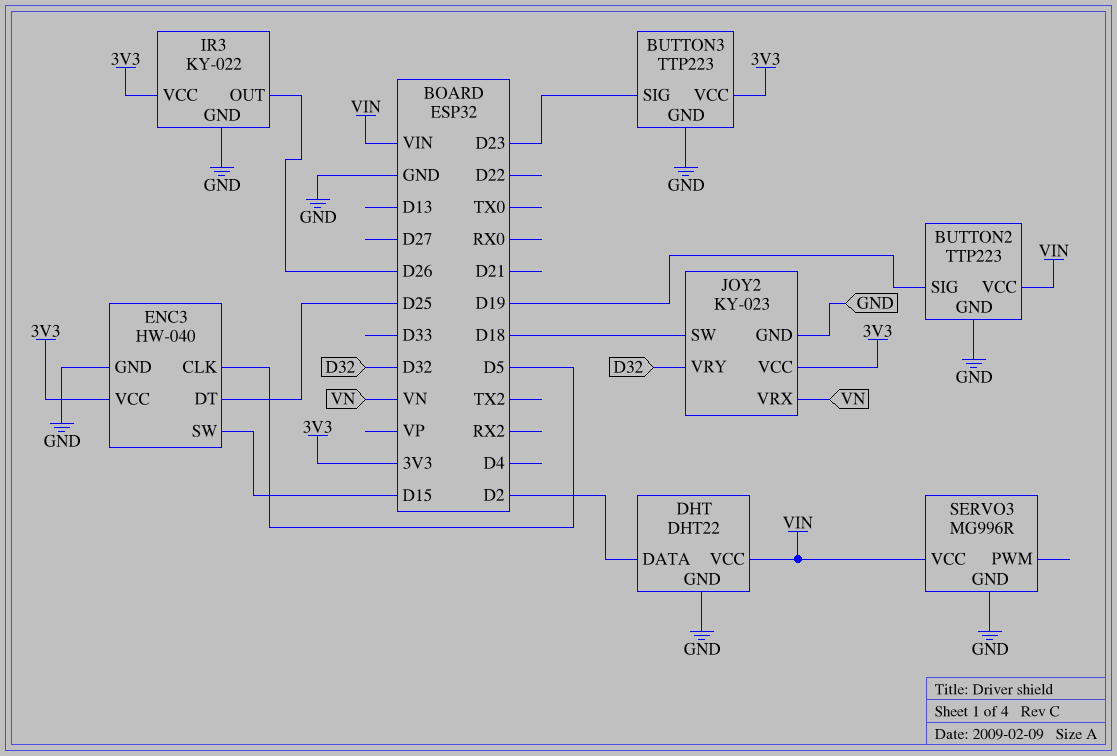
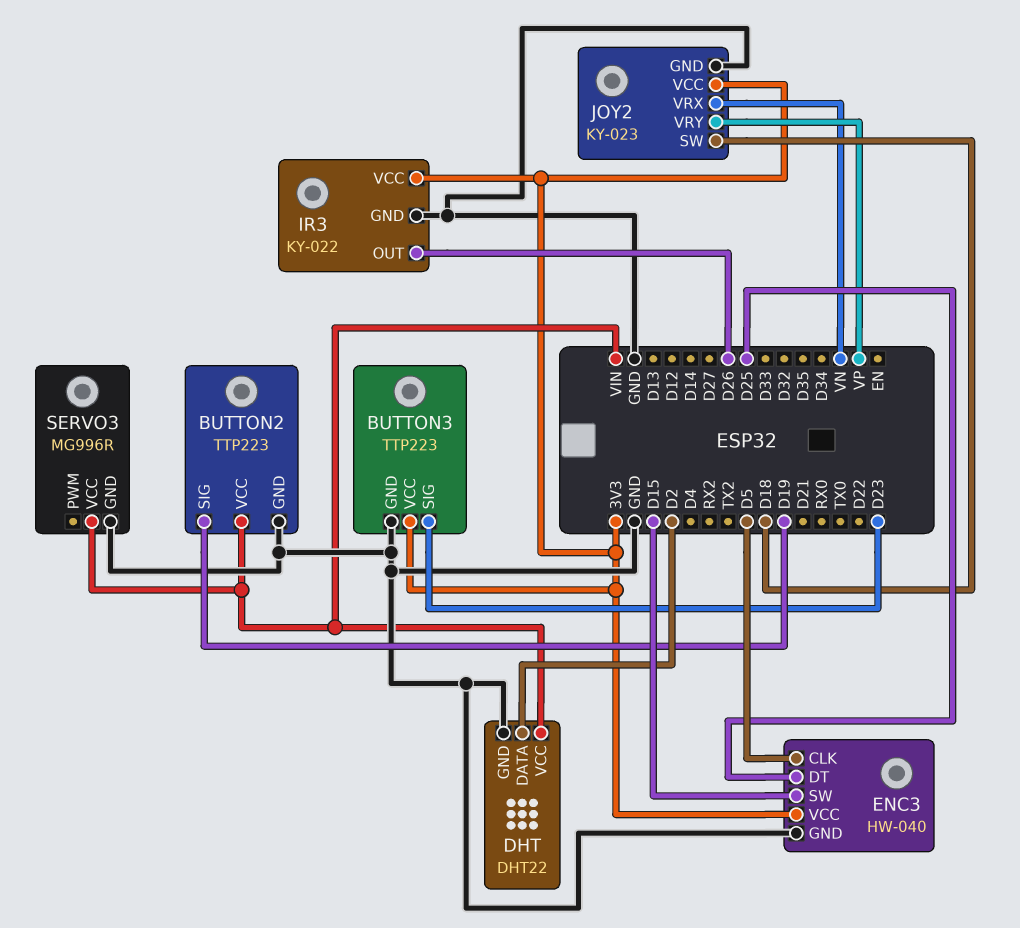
JOY2 pin VRY: D32 -> VP

